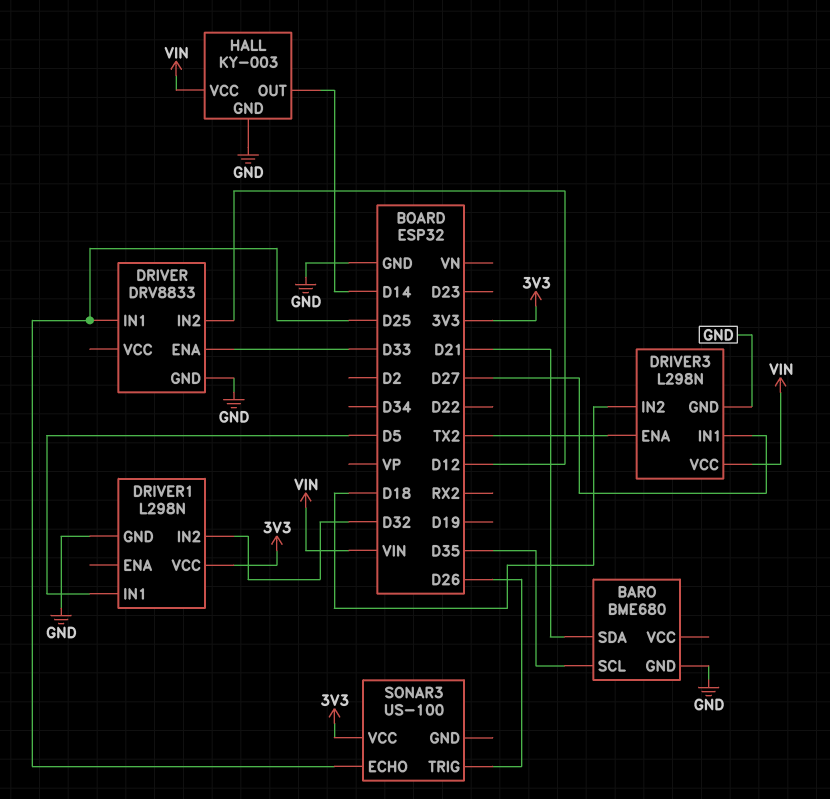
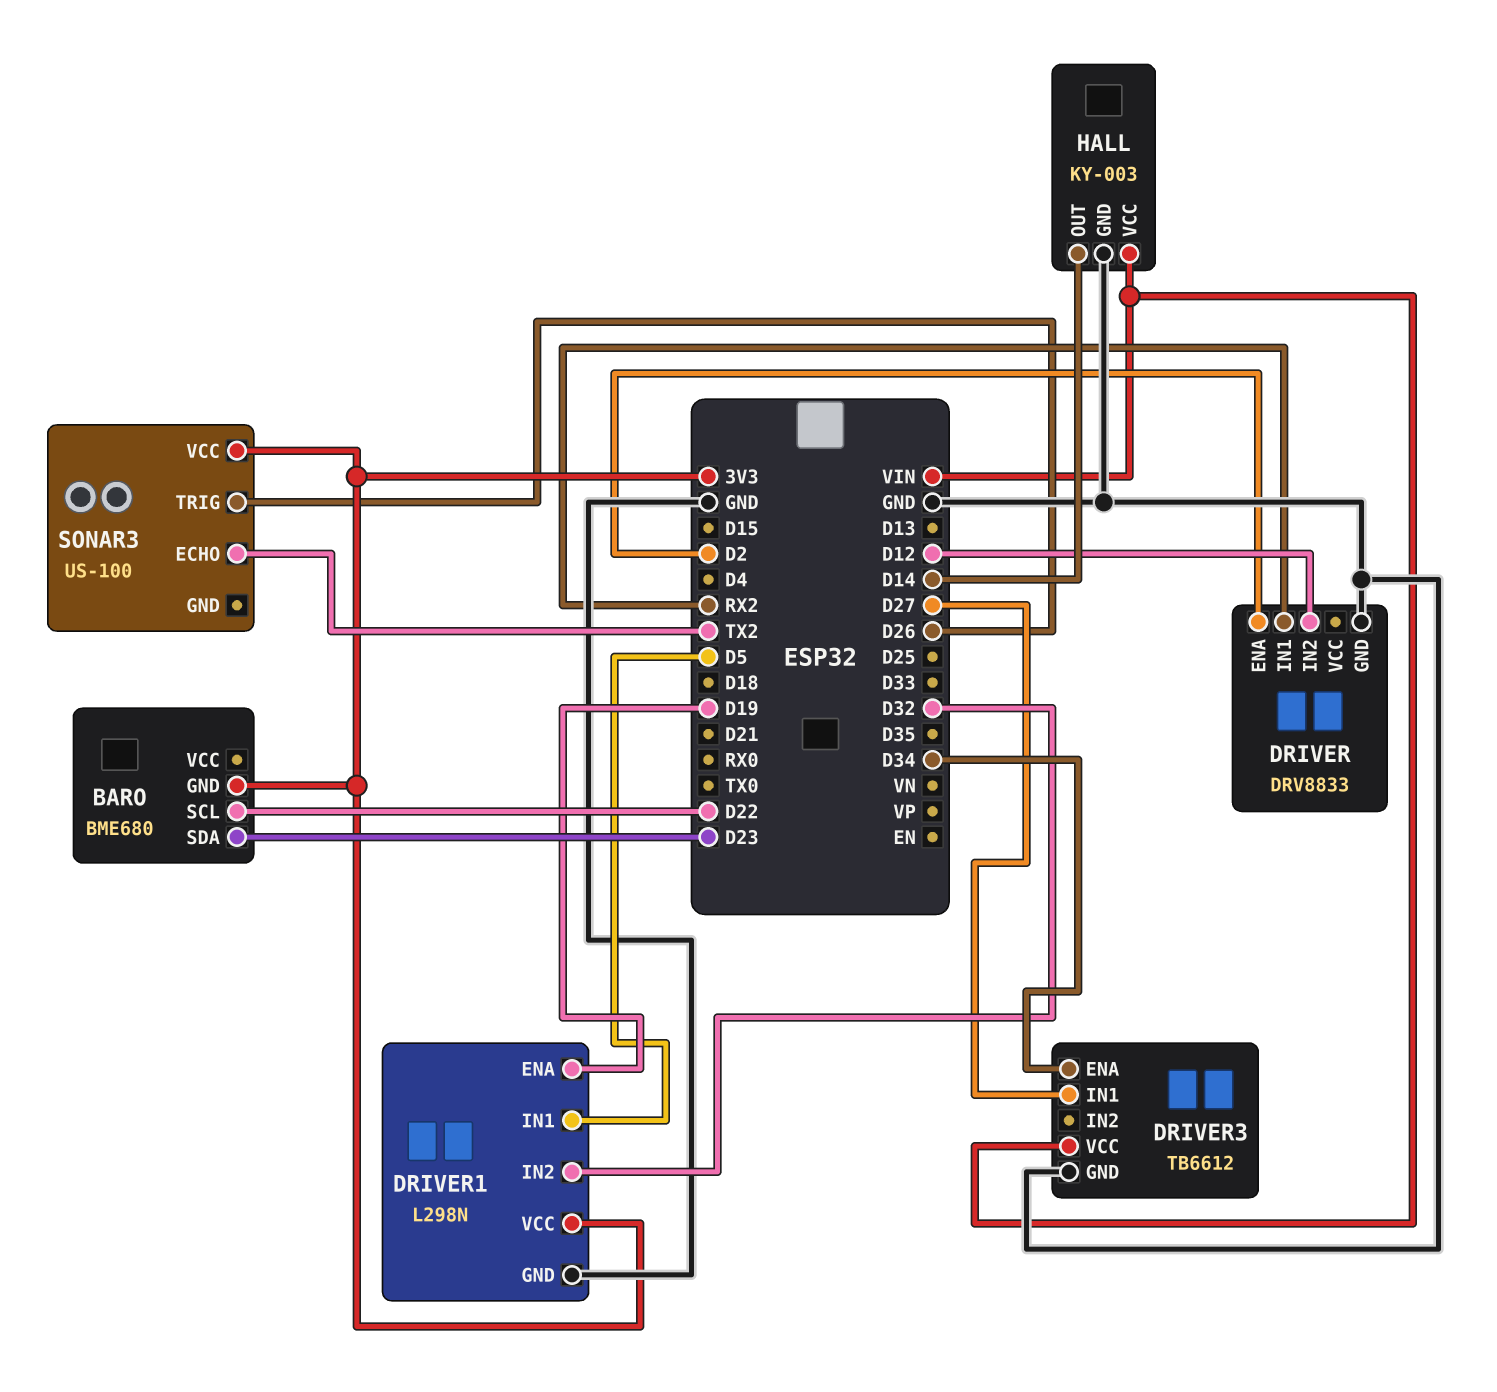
BARO pin GND: GND -> 3V3
BARO pin SCL: D35 -> D22
BARO pin SDA: D21 -> D23
DRIVER pin ENA: D33 -> D2
DRIVER pin IN1: D25 -> RX2
DRIVER1 pin ENA: none -> D19
DRIVER3: L298N -> TB6612
DRIVER3 pin ENA: TX2 -> D34
DRIVER3 pin IN2: D18 -> none
SONAR3 pin ECHO: D25 -> TX2

